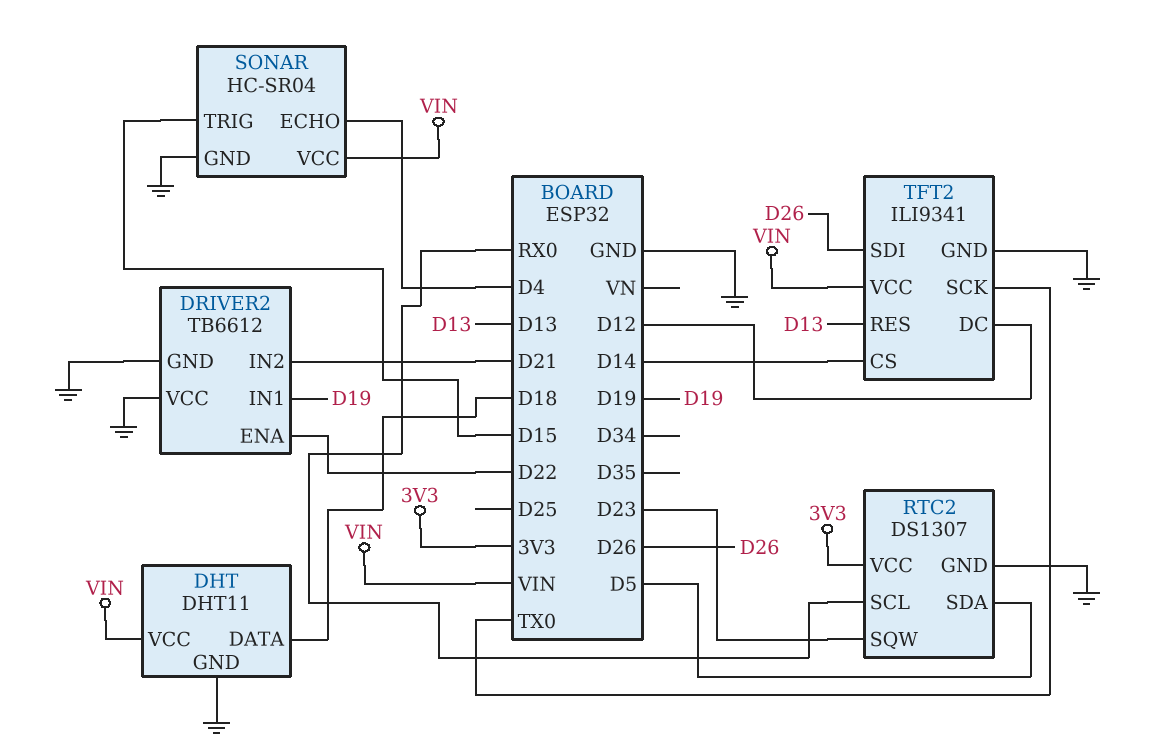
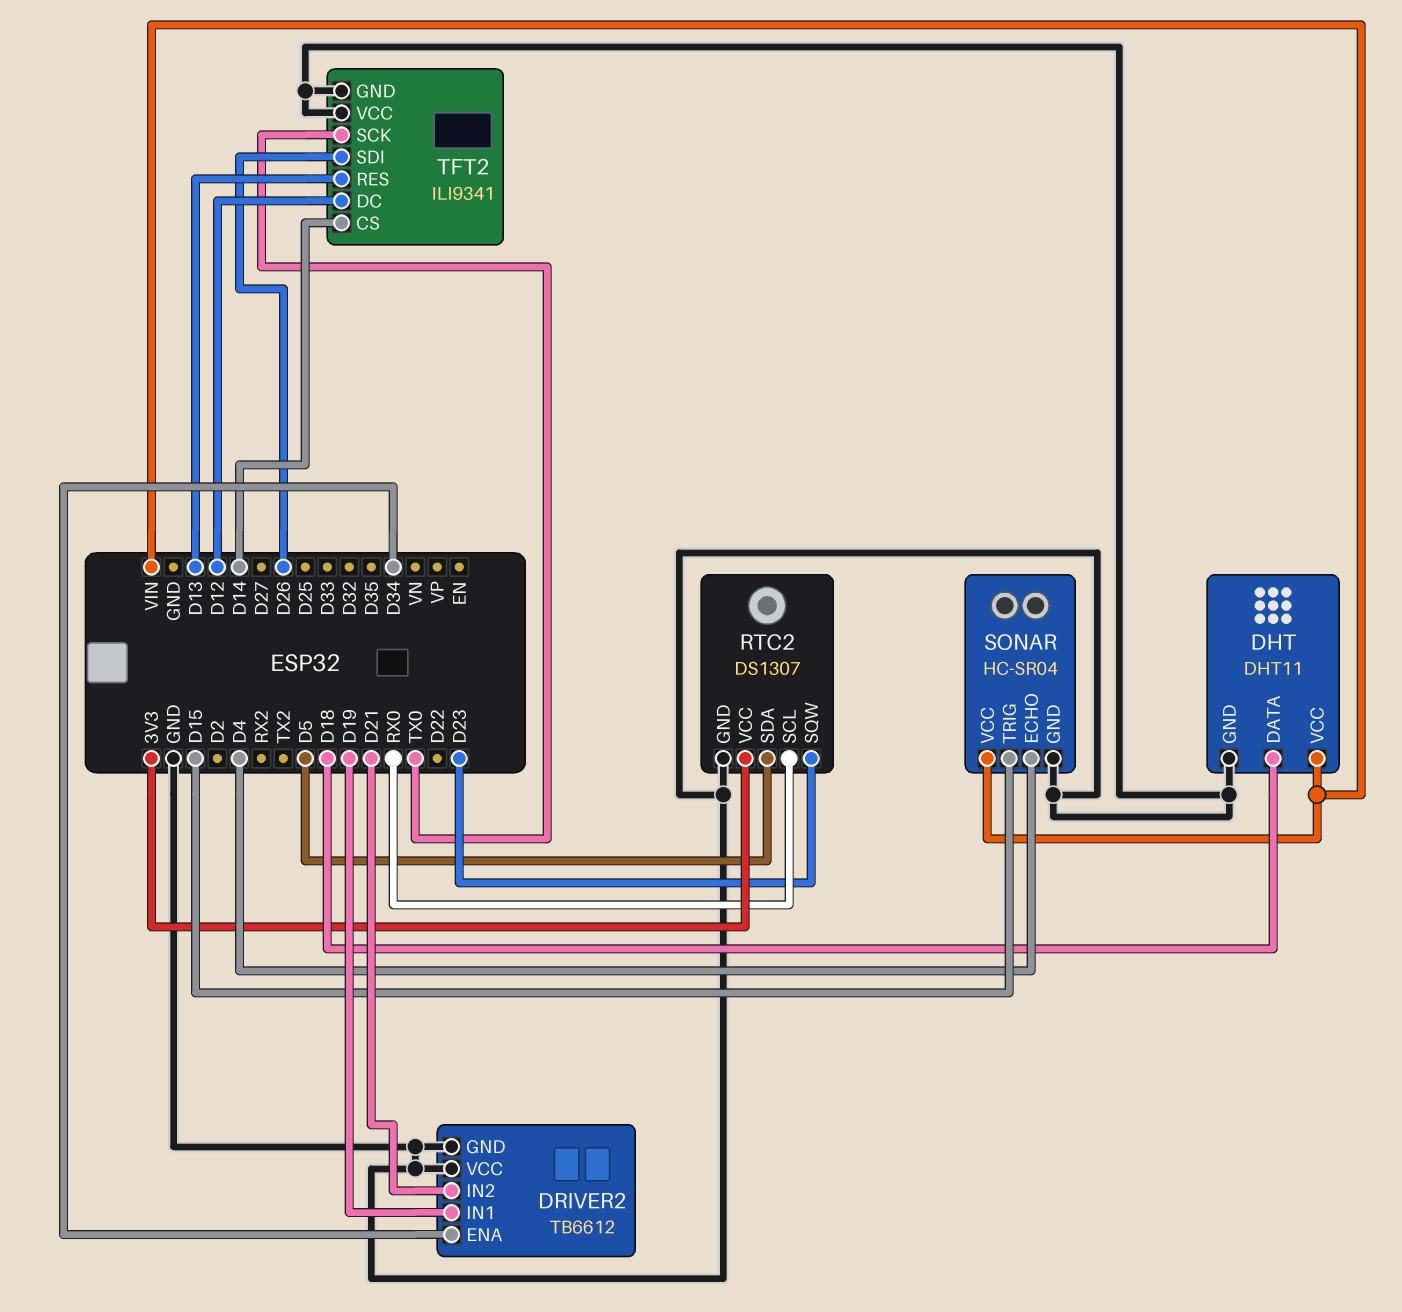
DRIVER2 pin ENA: D22 -> D34
TFT2 pin VCC: VIN -> GND

